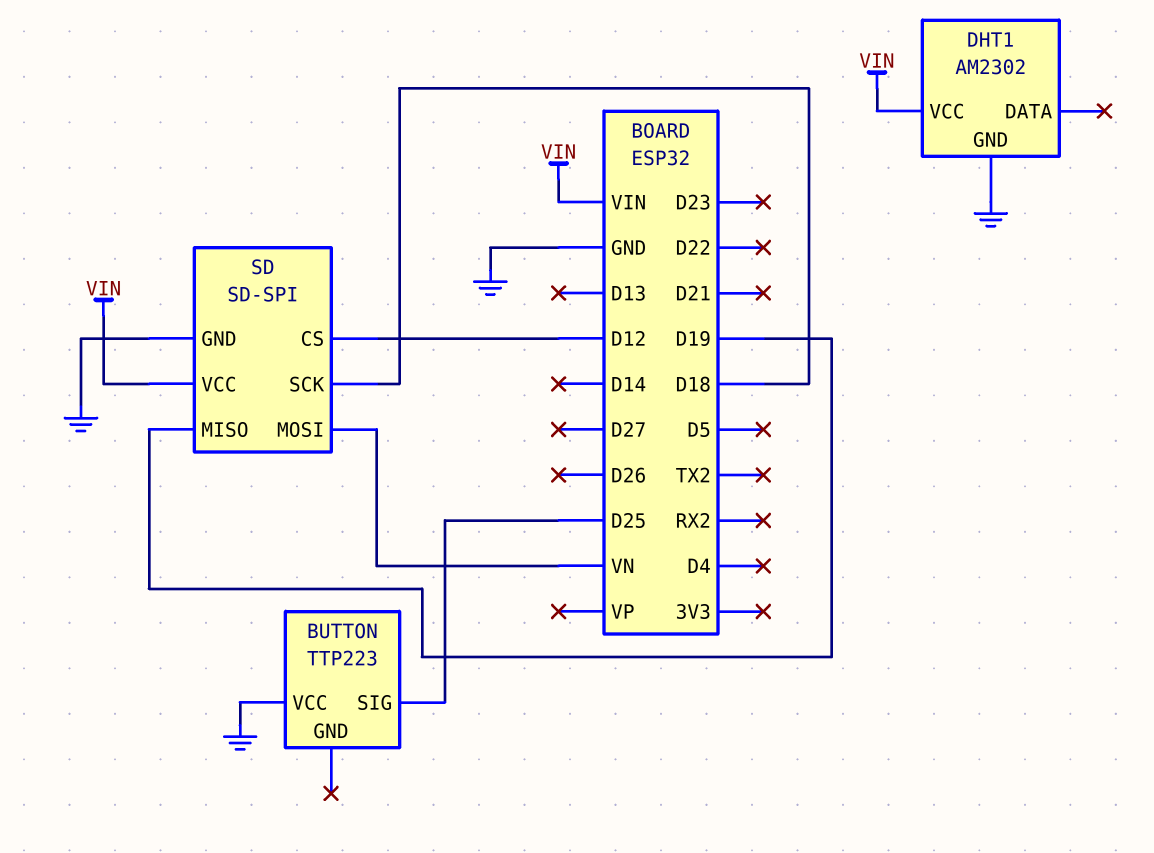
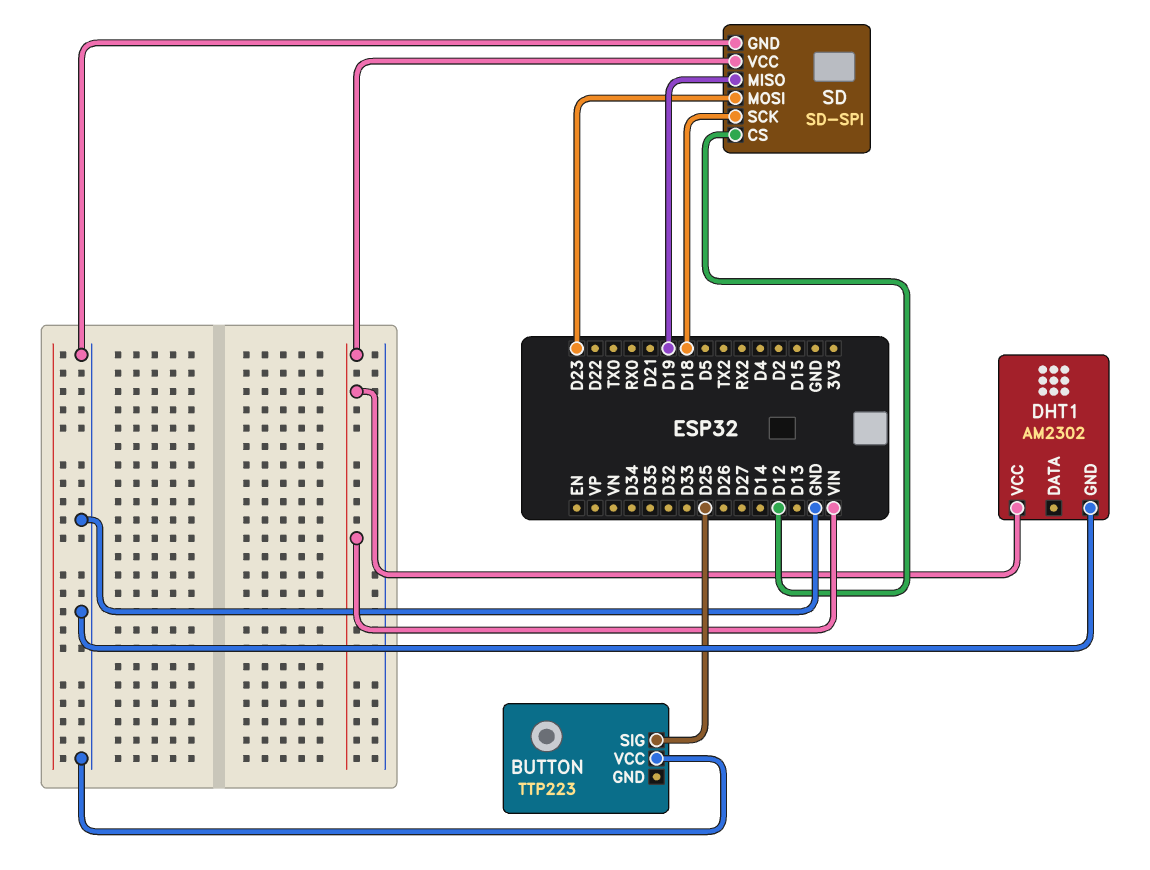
SD pin MOSI: VN -> D23

